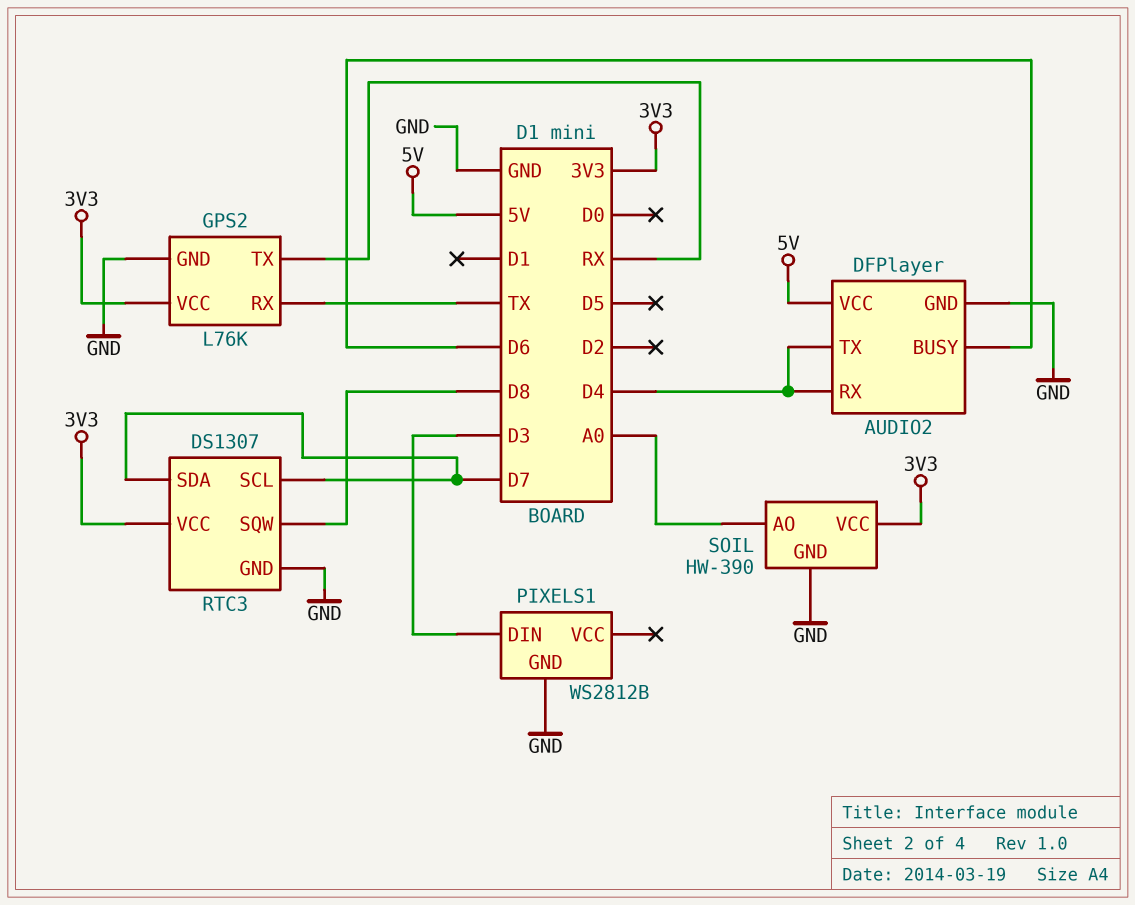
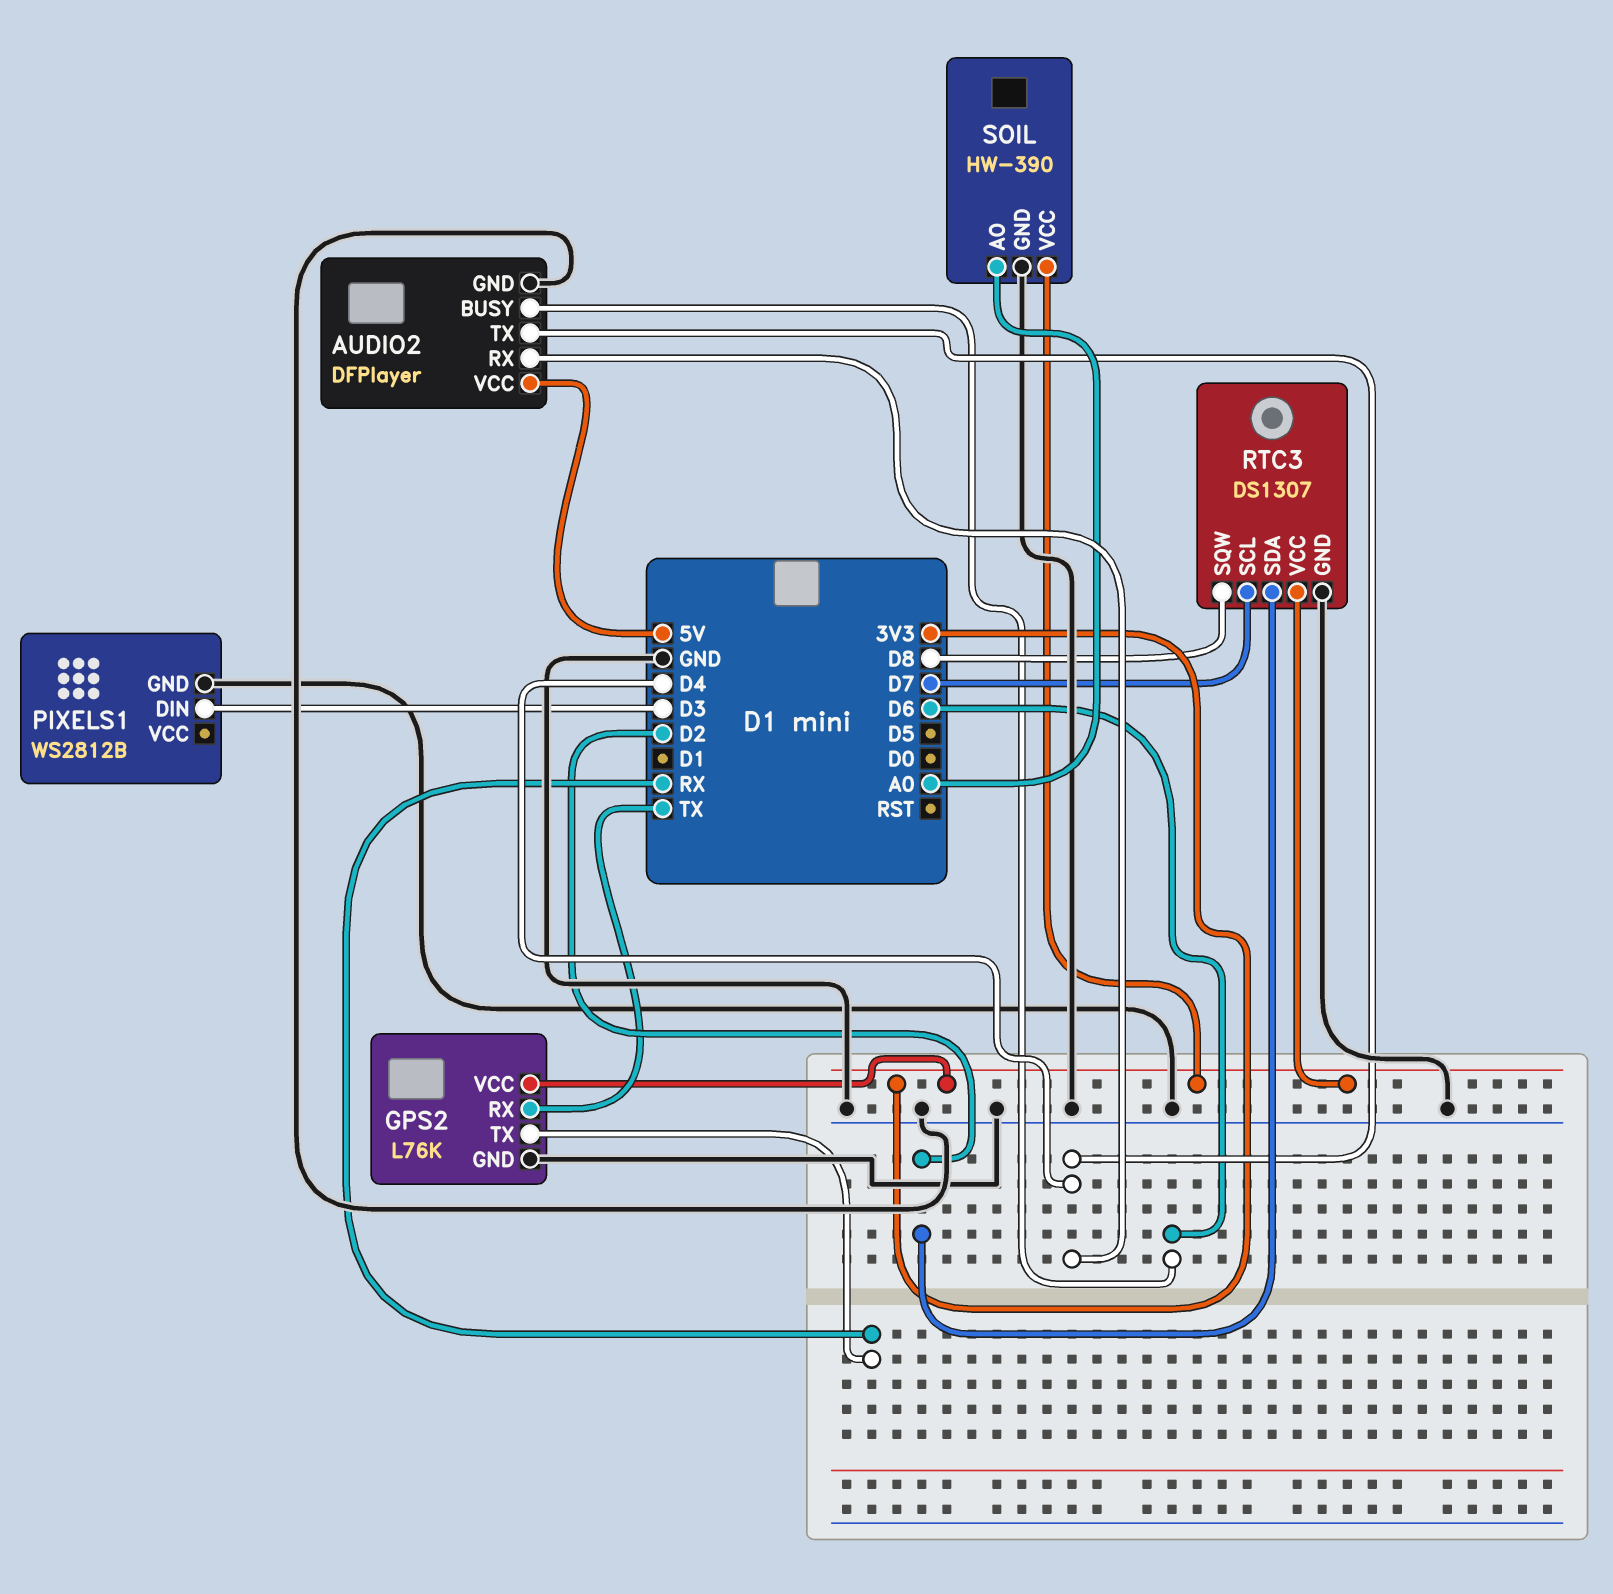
RTC3 pin SDA: D7 -> D2

